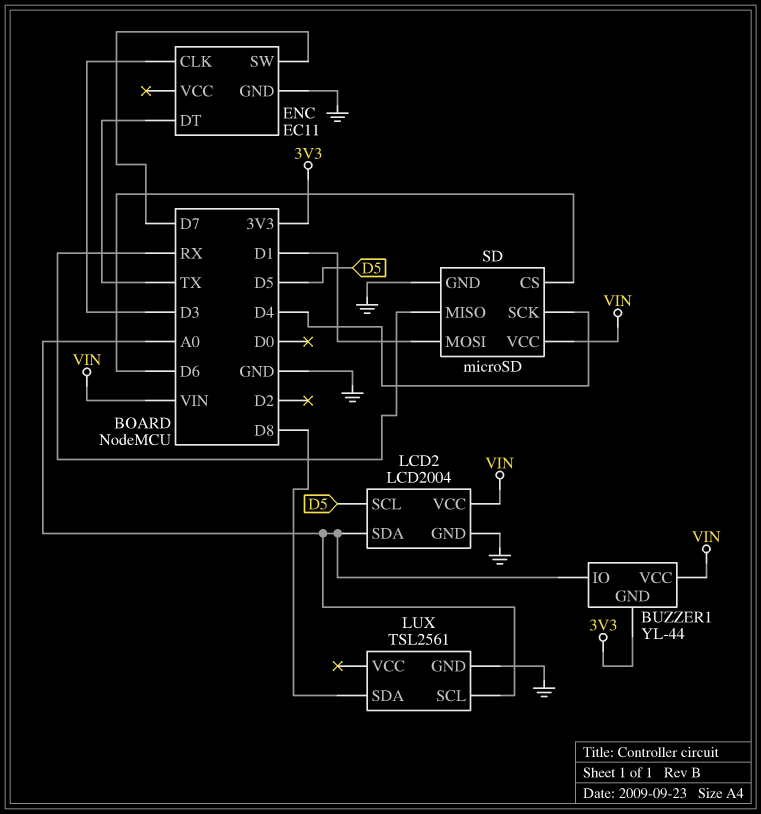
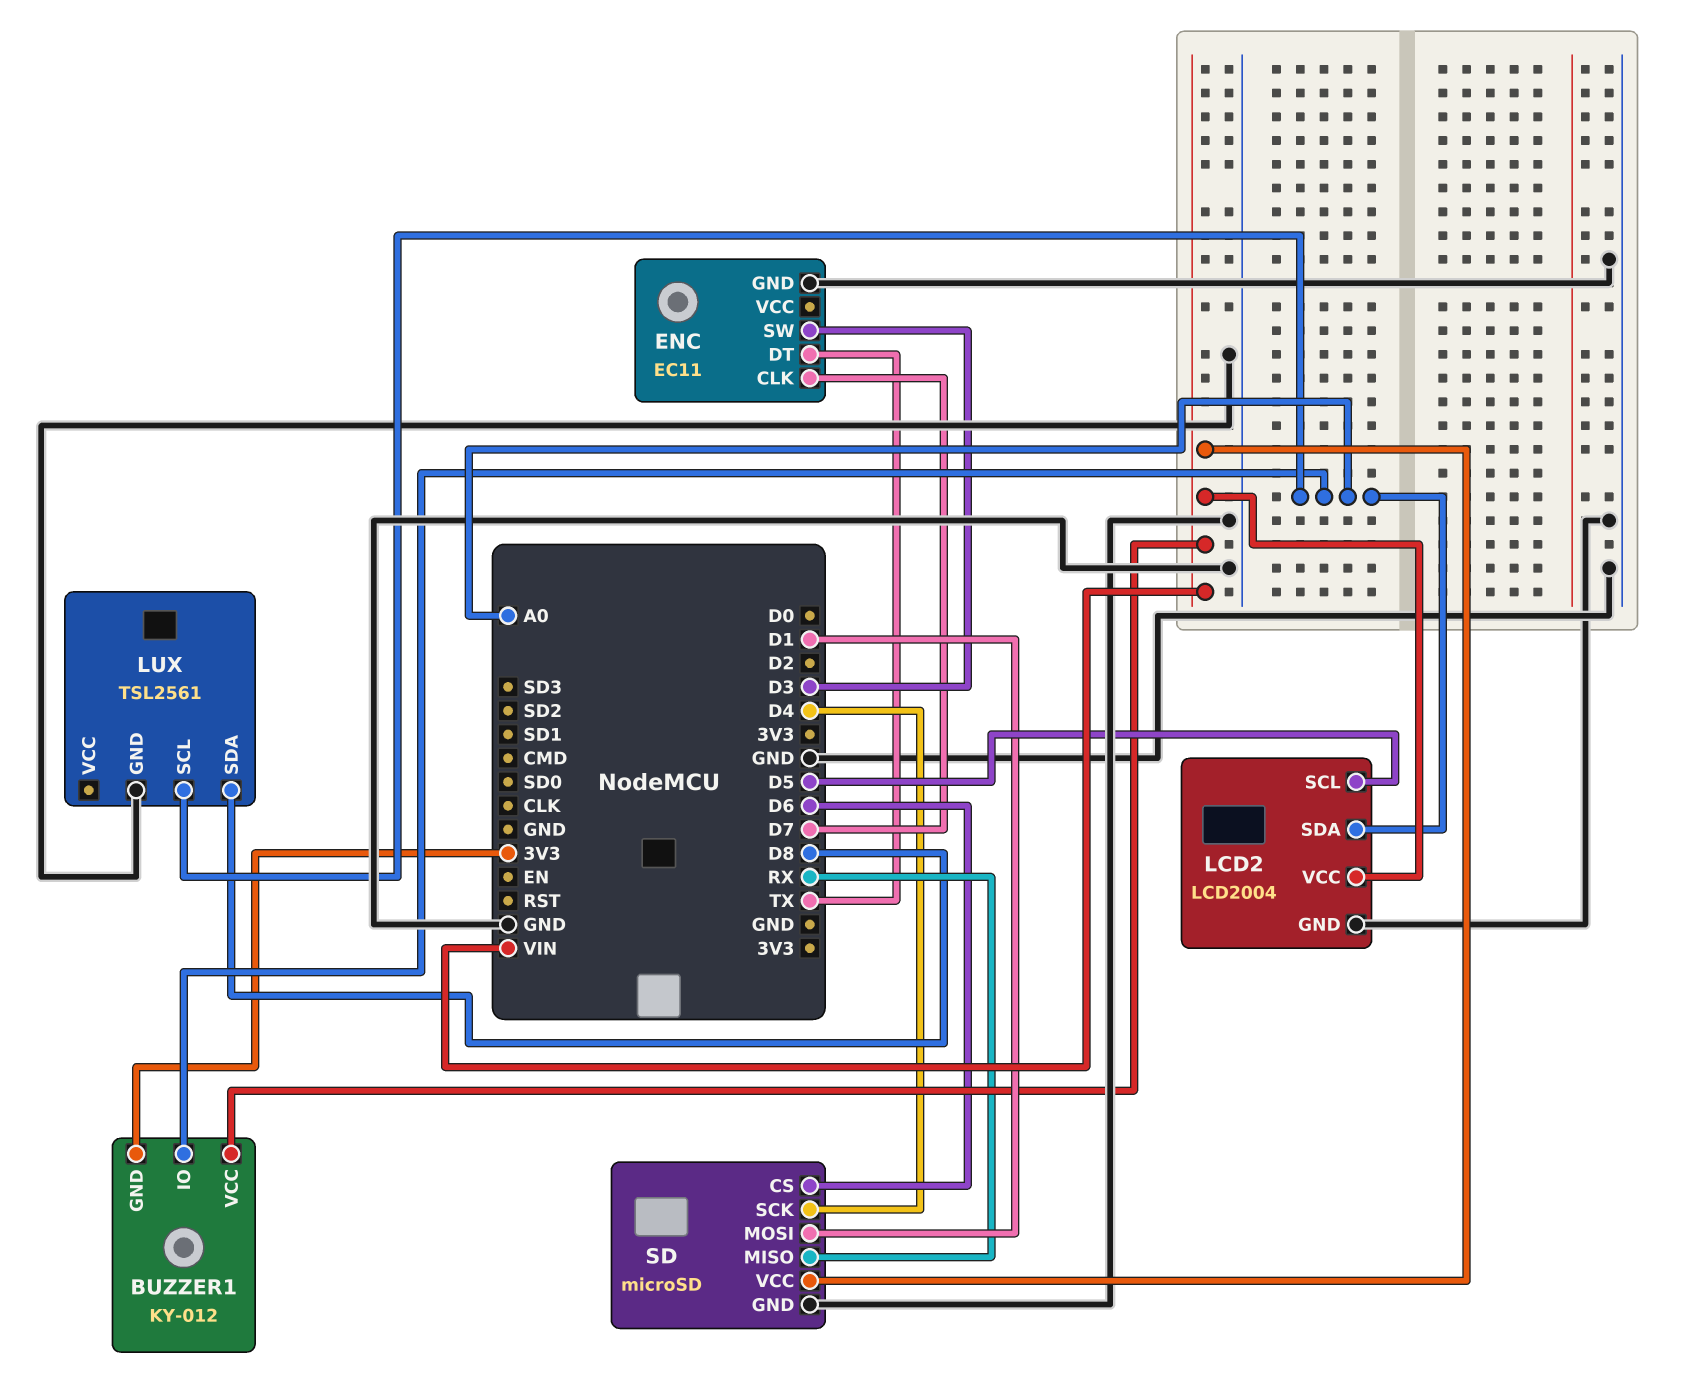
BUZZER1: YL-44 -> KY-012
ENC pin CLK: D3 -> D7
ENC pin SW: D7 -> D3

